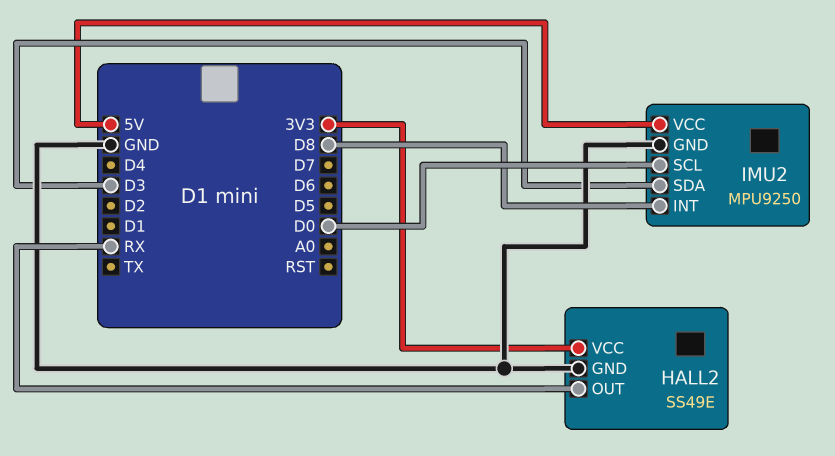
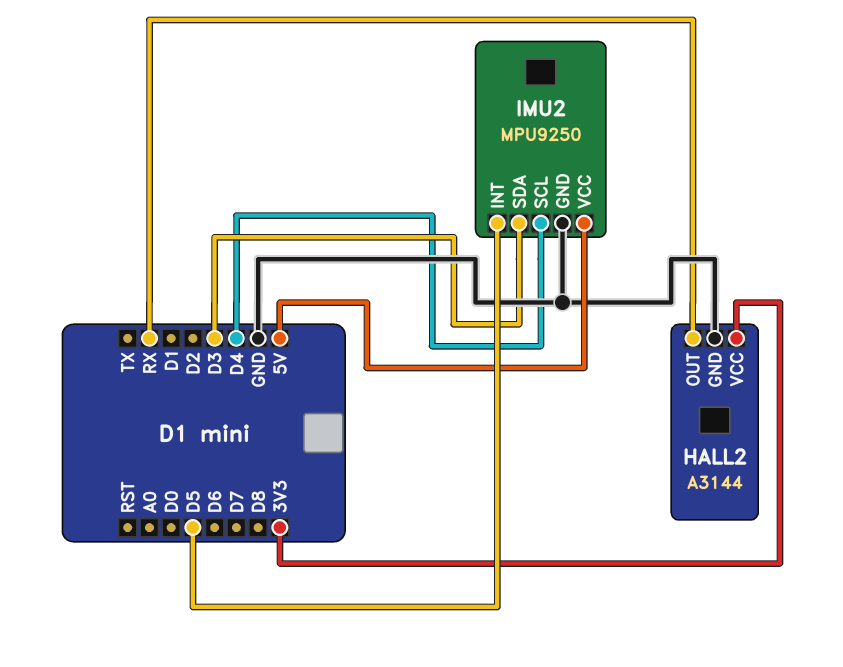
HALL2: SS49E -> A3144
IMU2 pin INT: D8 -> D5
IMU2 pin SCL: D0 -> D4

